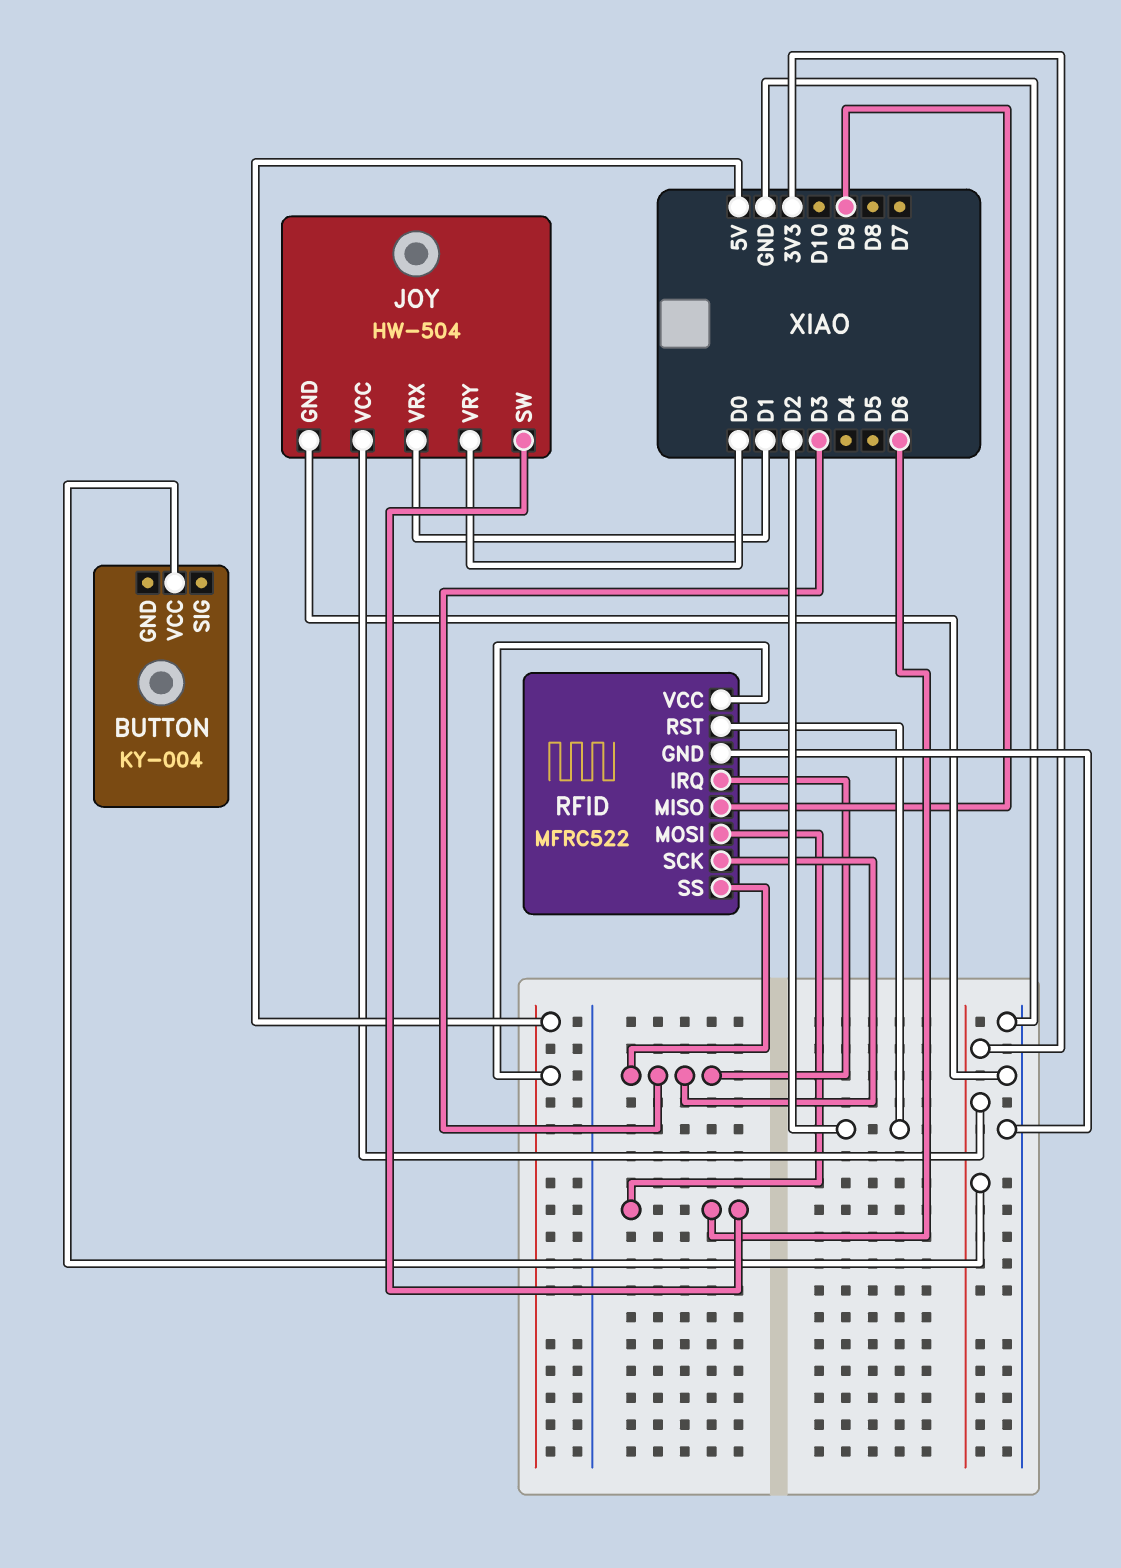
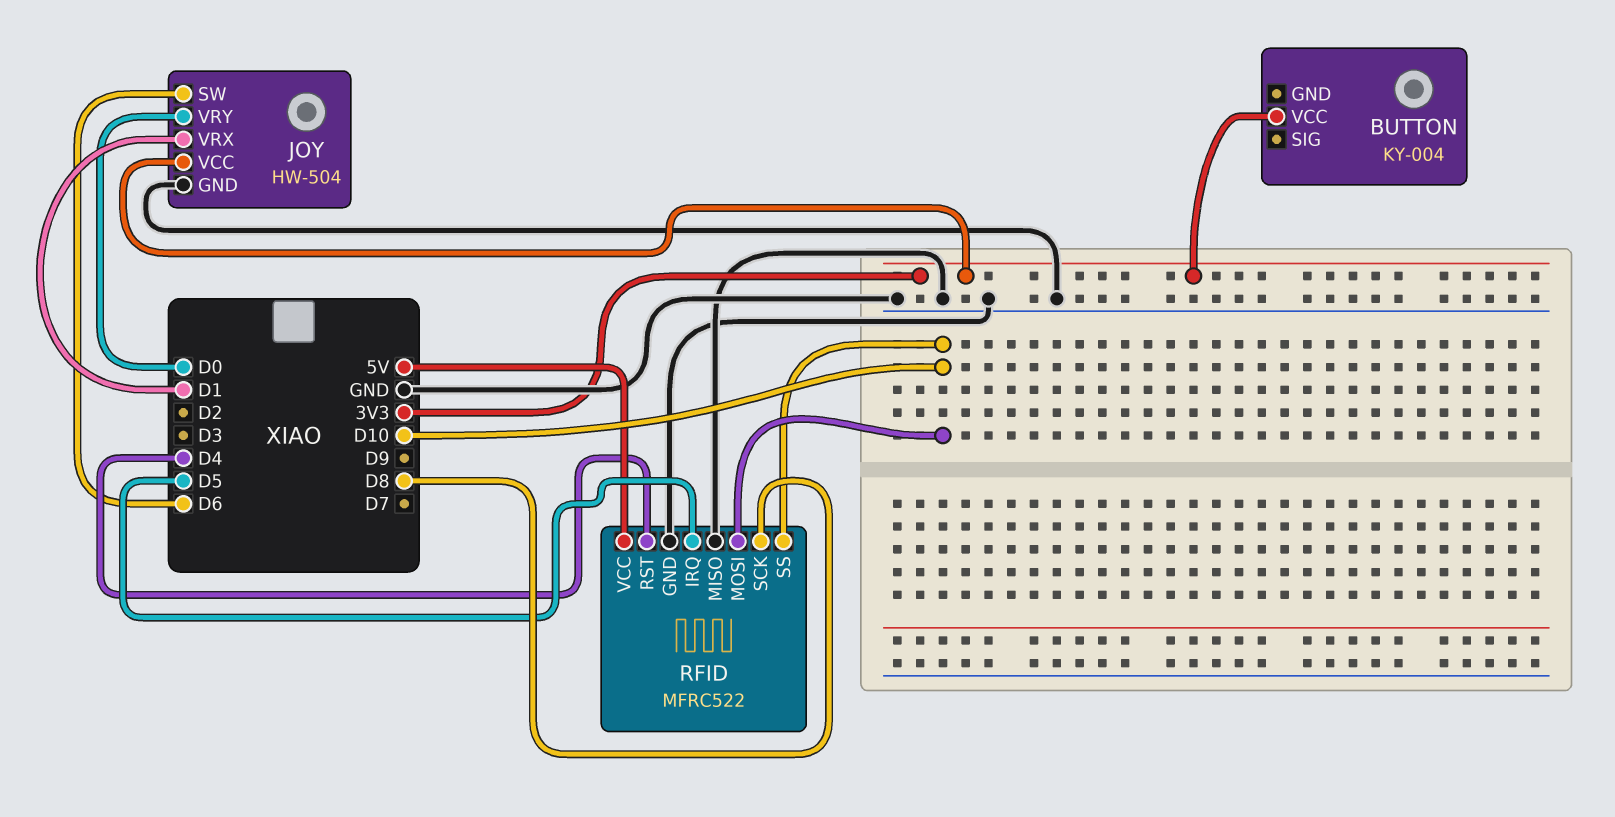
RFID pin IRQ: D3 -> D5
RFID pin MISO: D9 -> GND
RFID pin MOSI: D6 -> D10
RFID pin RST: D2 -> D4
RFID pin SCK: D3 -> D8
RFID pin SS: D3 -> D10

